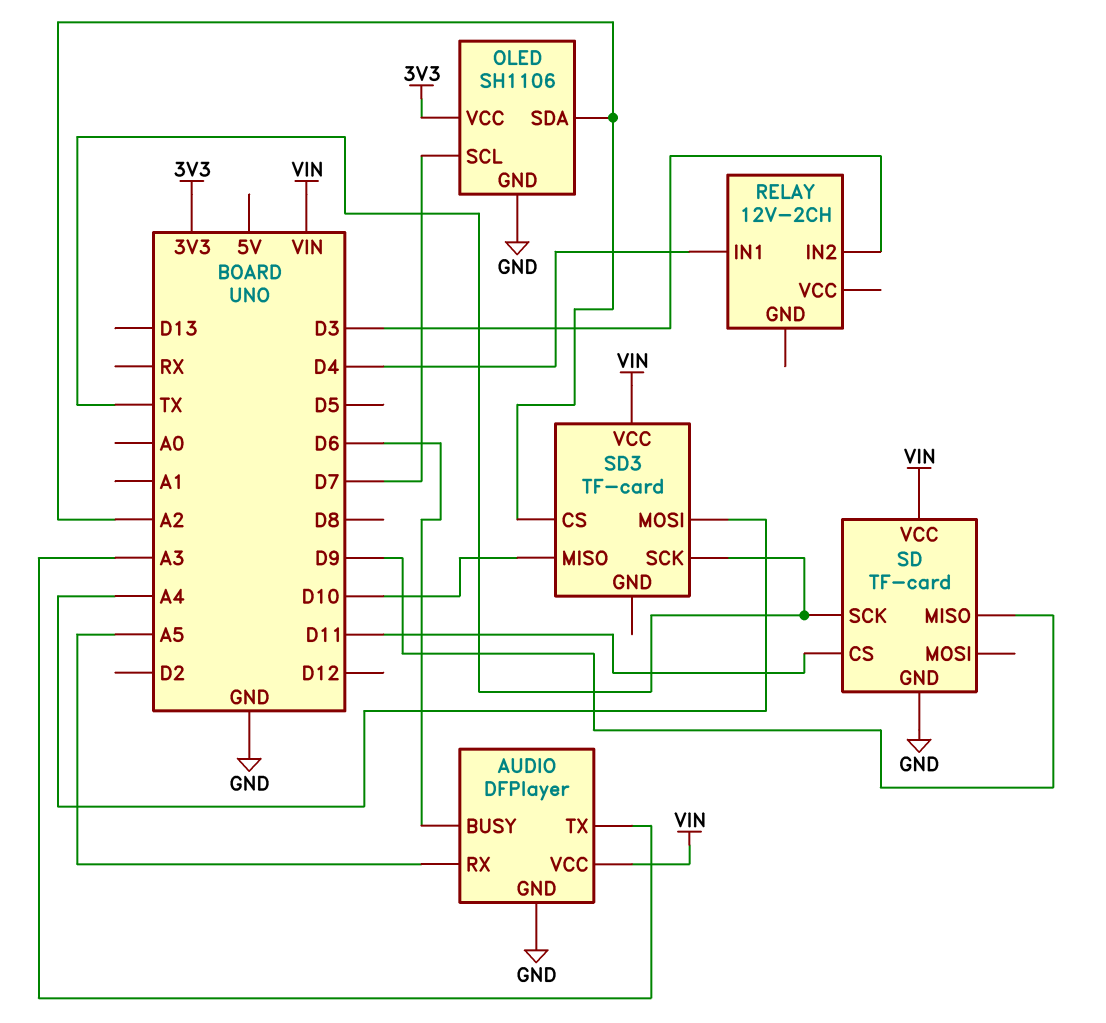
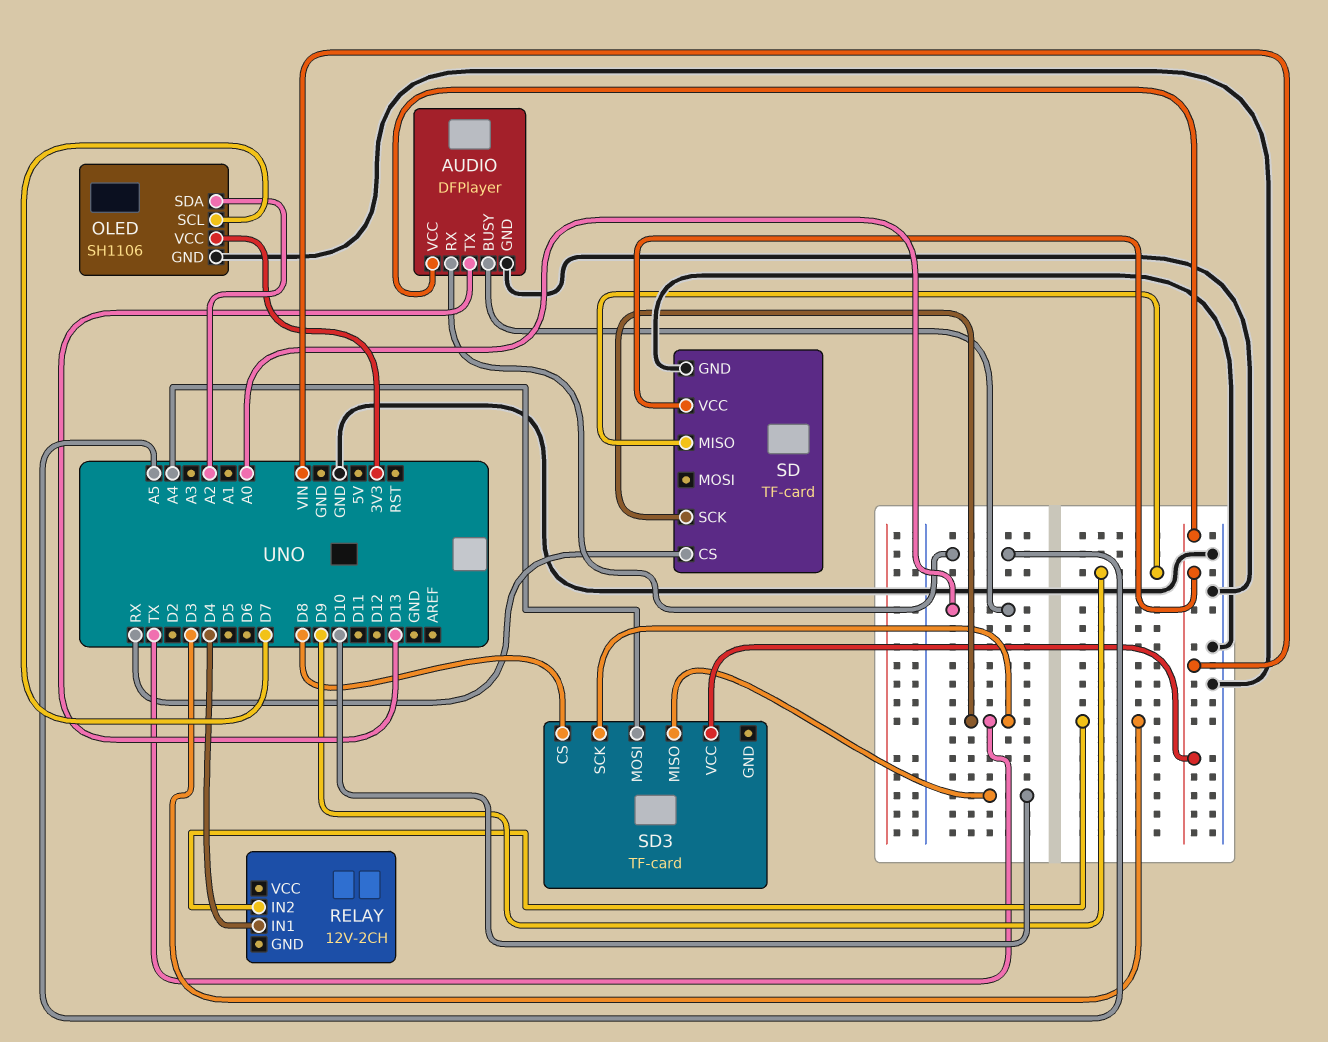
AUDIO pin BUSY: D6 -> A0
AUDIO pin TX: A3 -> D13
SD pin CS: D11 -> RX
SD3 pin CS: A2 -> D8

